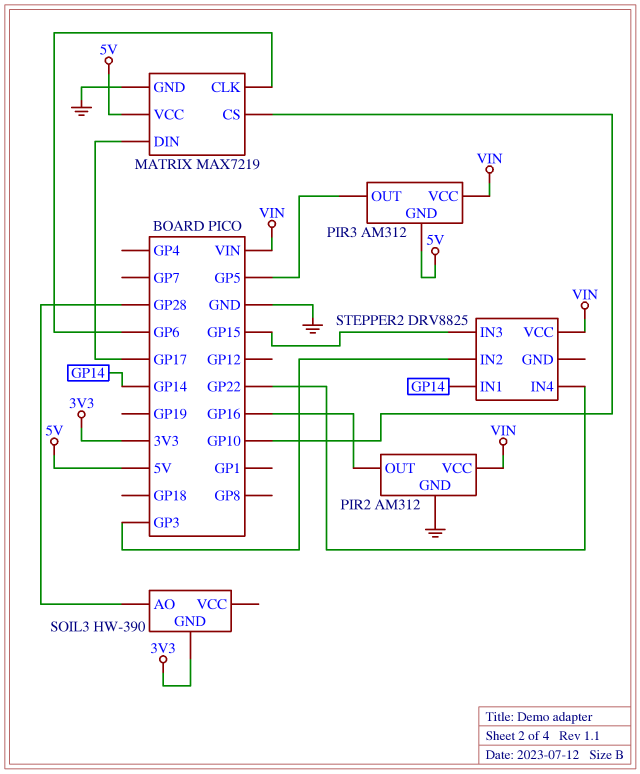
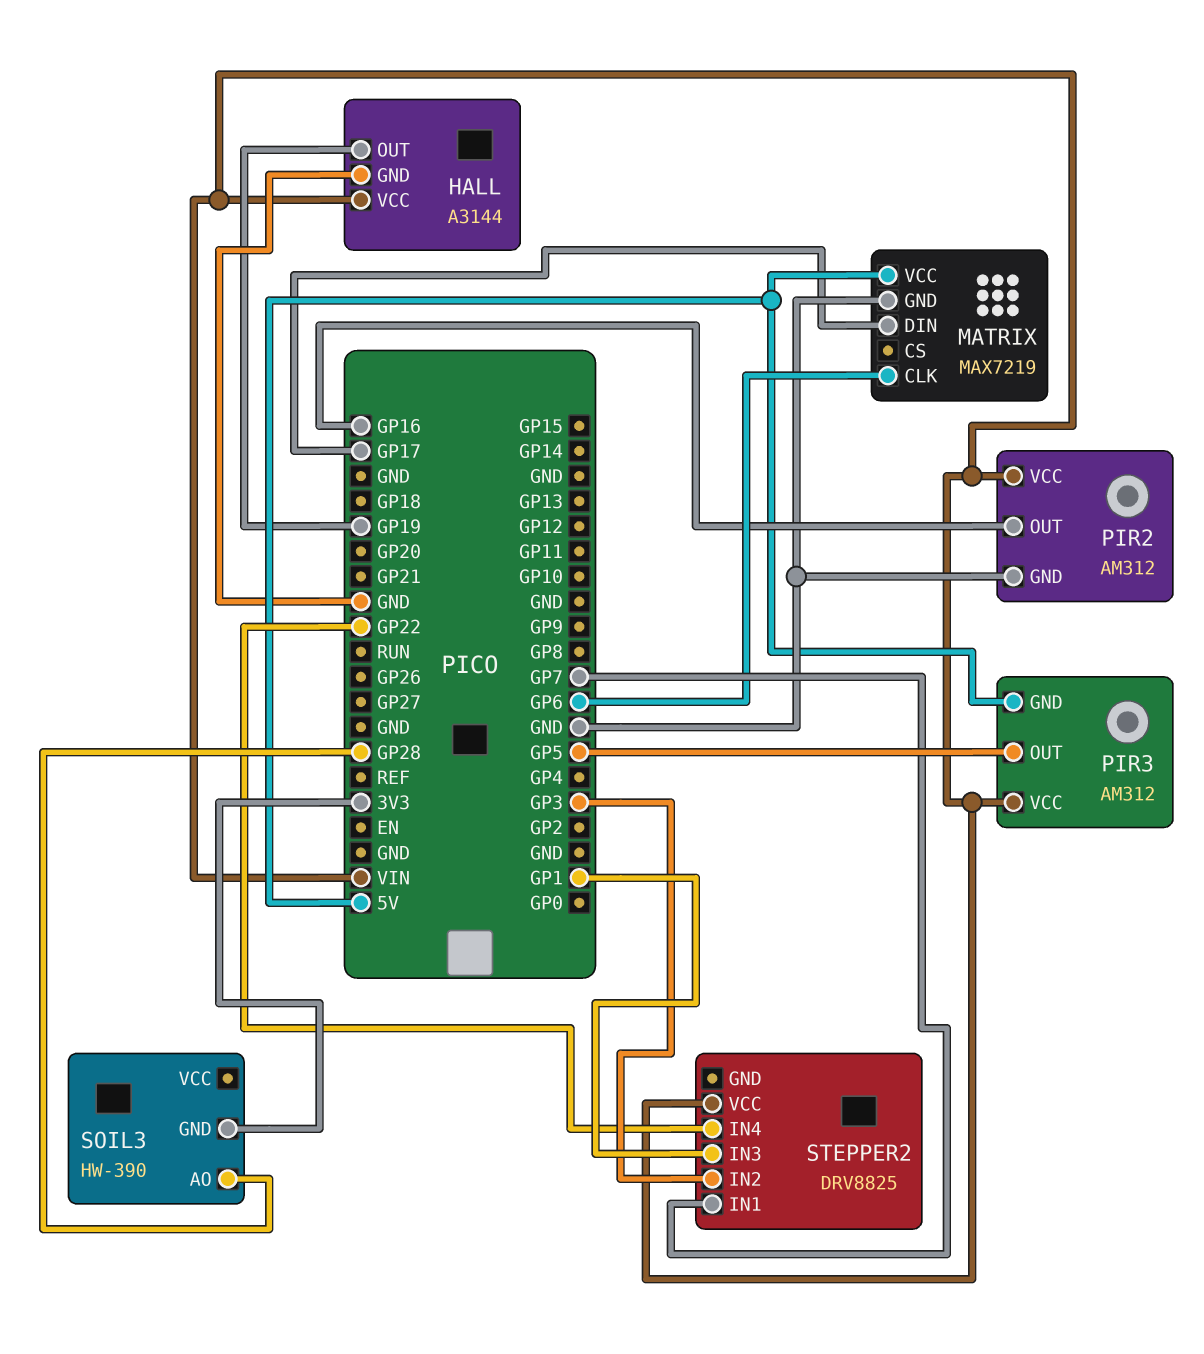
HALL: none -> A3144
HALL pin GND: none -> GND
HALL pin OUT: none -> GP19
HALL pin VCC: none -> VIN
MATRIX pin CS: GP10 -> none
STEPPER2 pin IN1: GP14 -> GP7
STEPPER2 pin IN3: GP15 -> GP1

